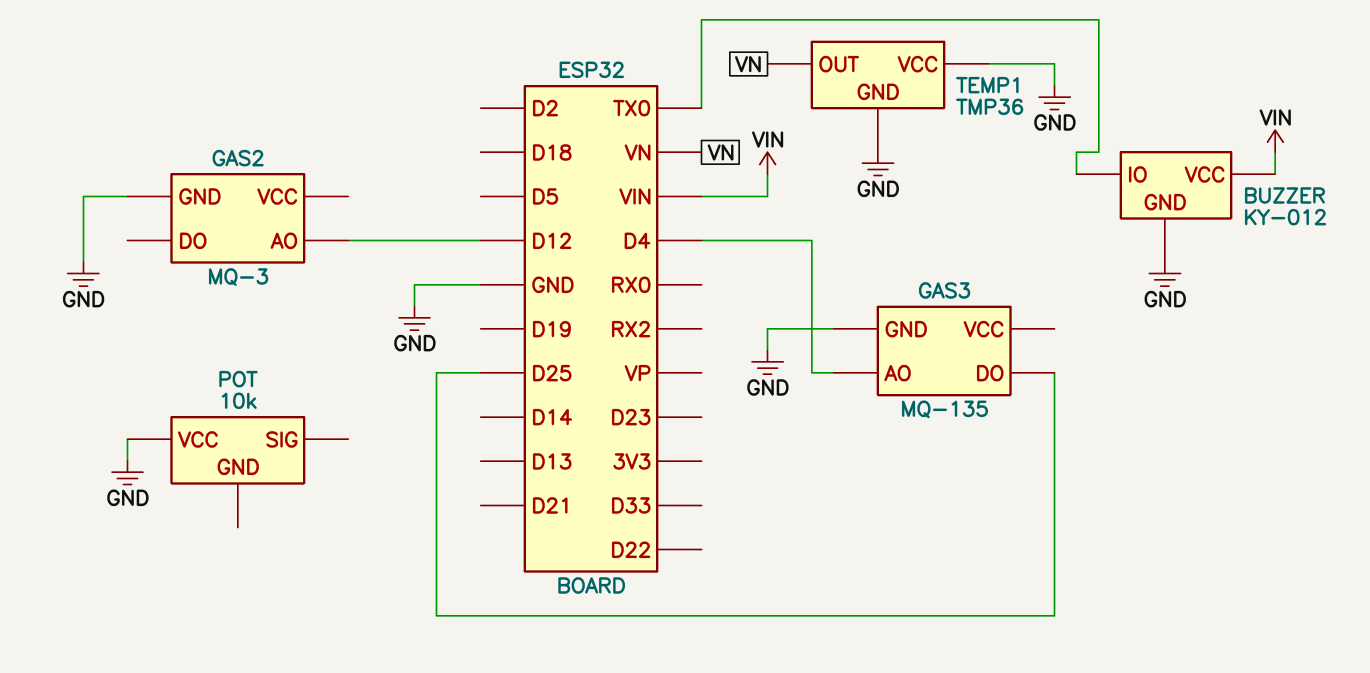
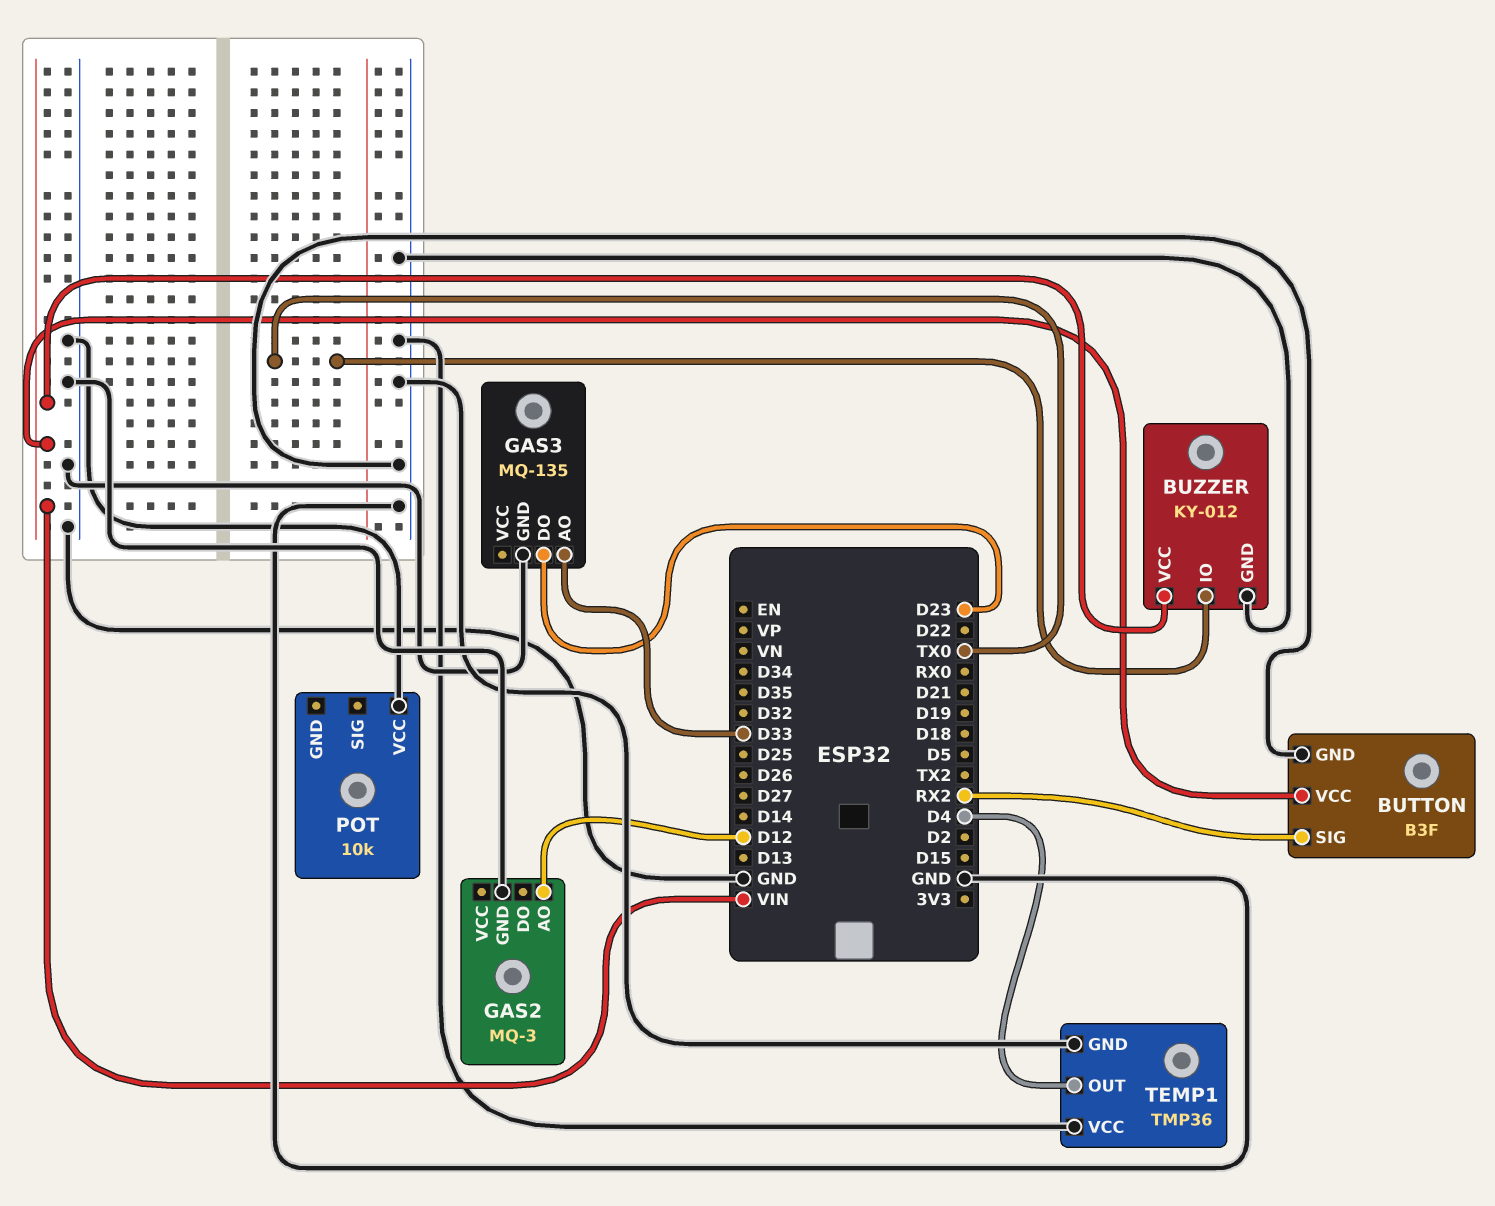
BUTTON: none -> B3F
BUTTON pin GND: none -> GND
BUTTON pin SIG: none -> RX2
BUTTON pin VCC: none -> VIN
GAS3 pin AO: D4 -> D33
GAS3 pin DO: D25 -> D23
TEMP1 pin OUT: VN -> D4

